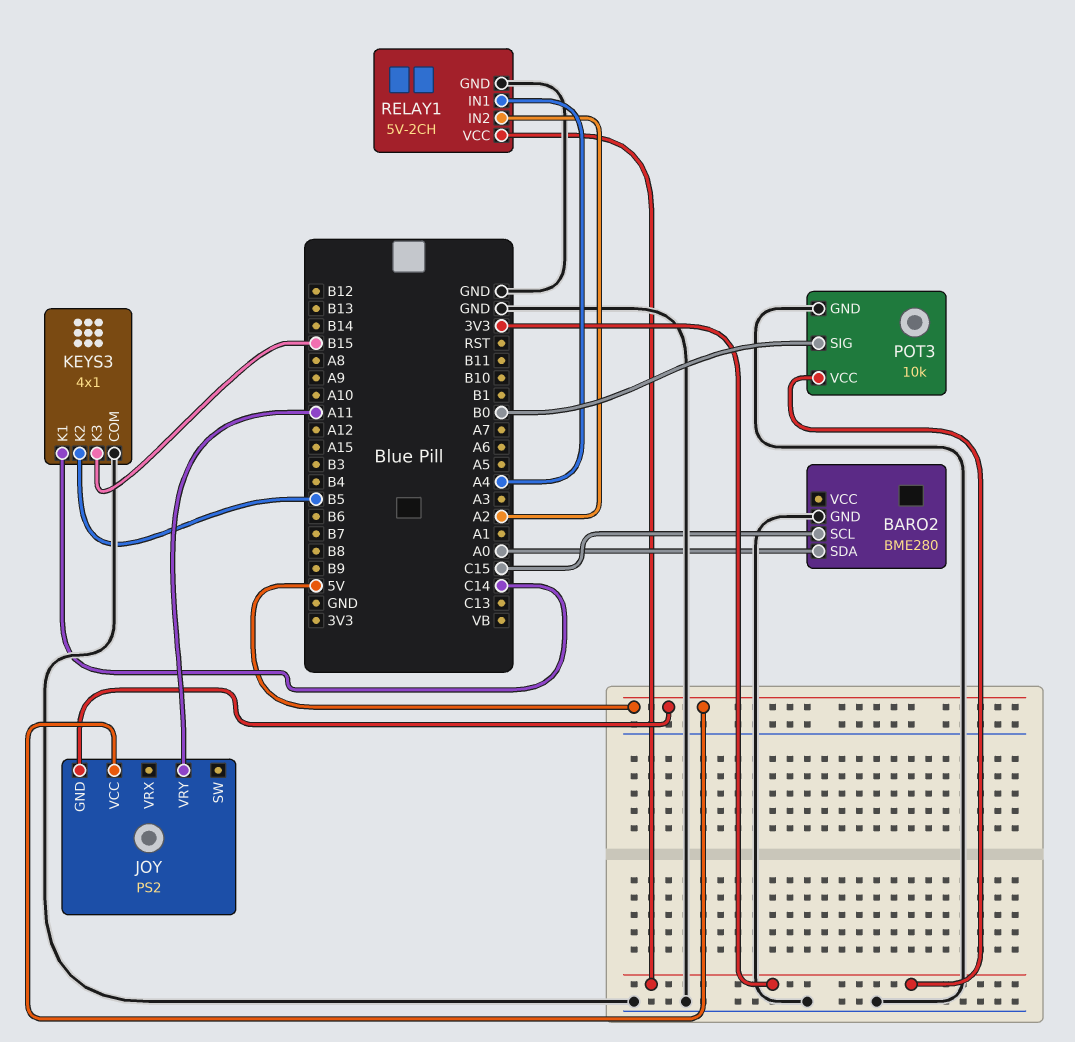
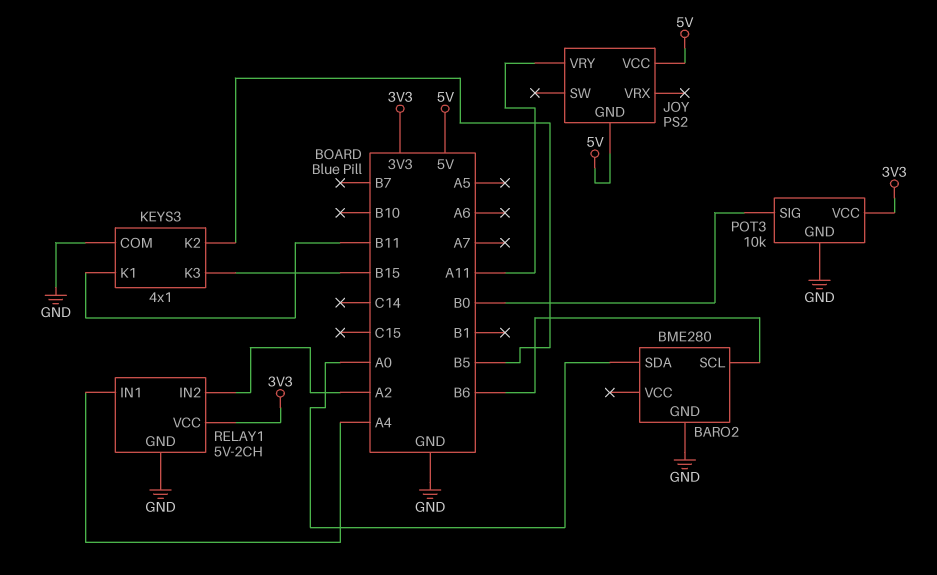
BARO2 pin SCL: C15 -> B6
KEYS3 pin K1: C14 -> B11

